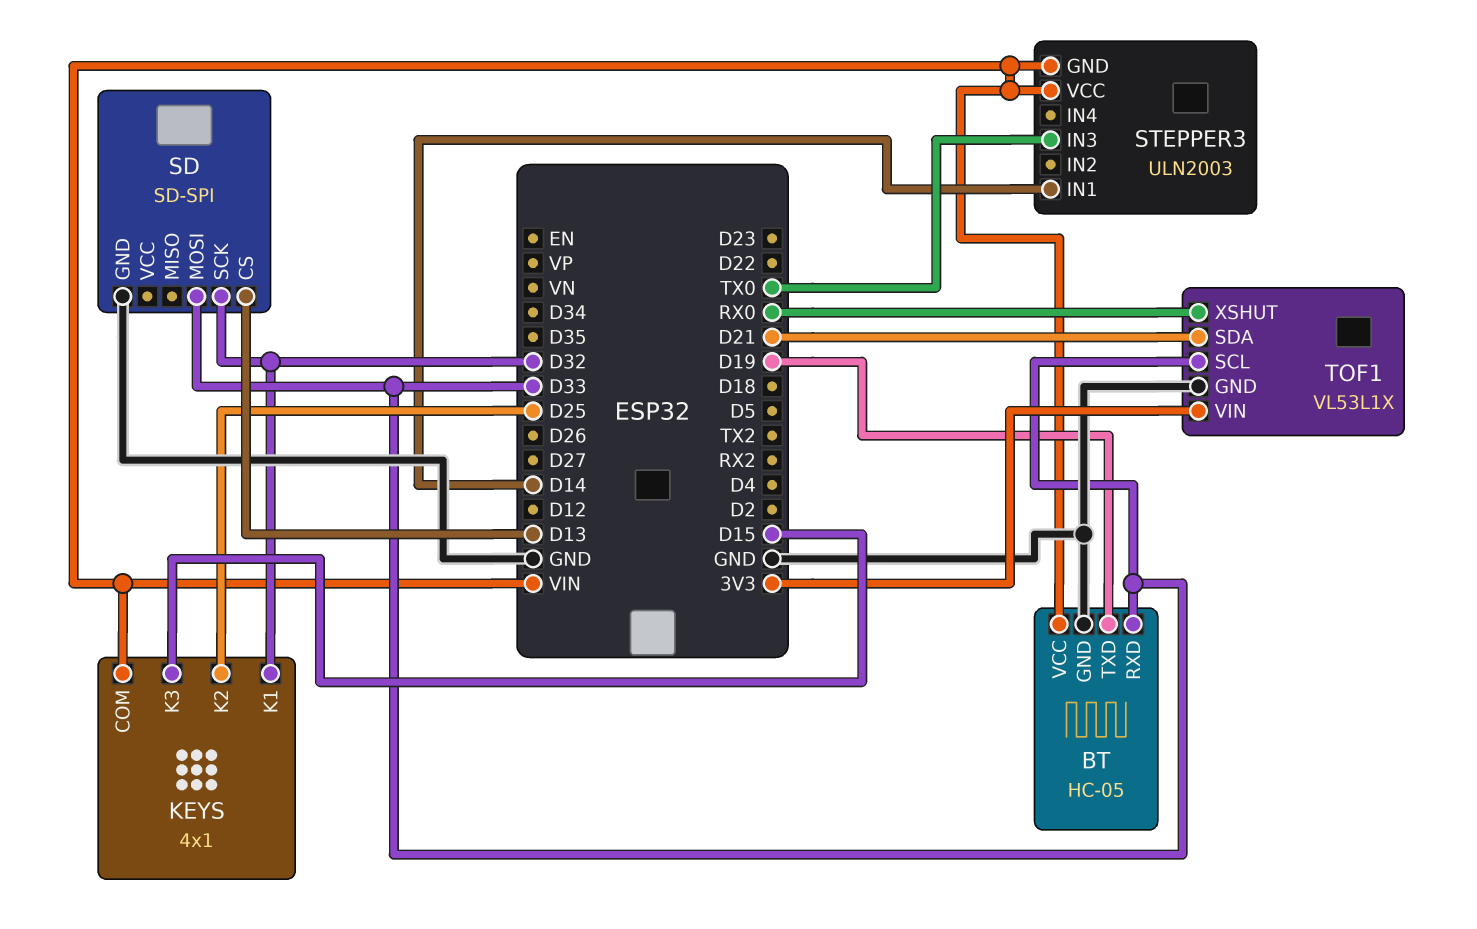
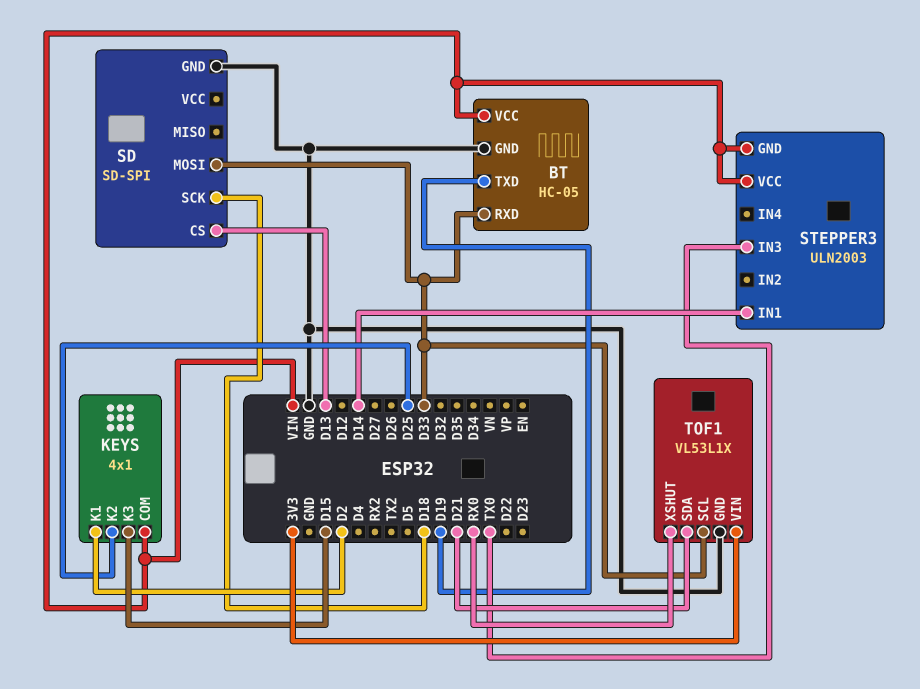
KEYS pin K1: D32 -> D2
SD pin SCK: D32 -> D18

